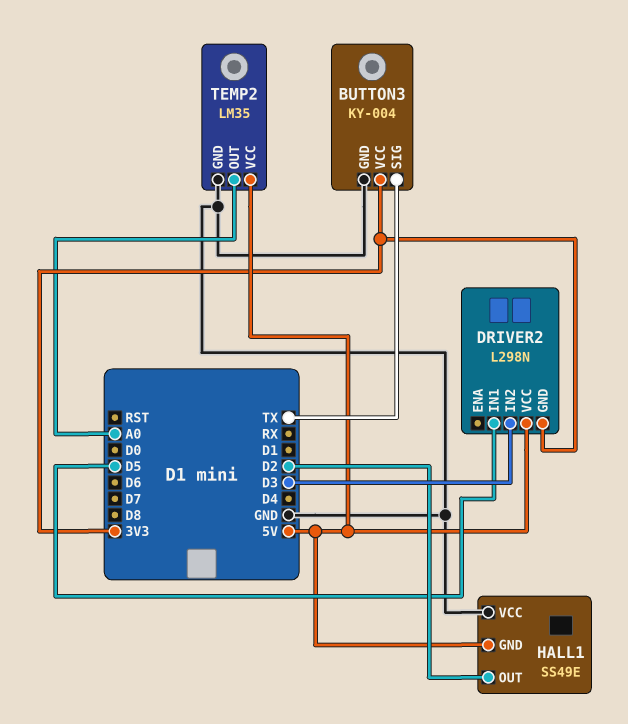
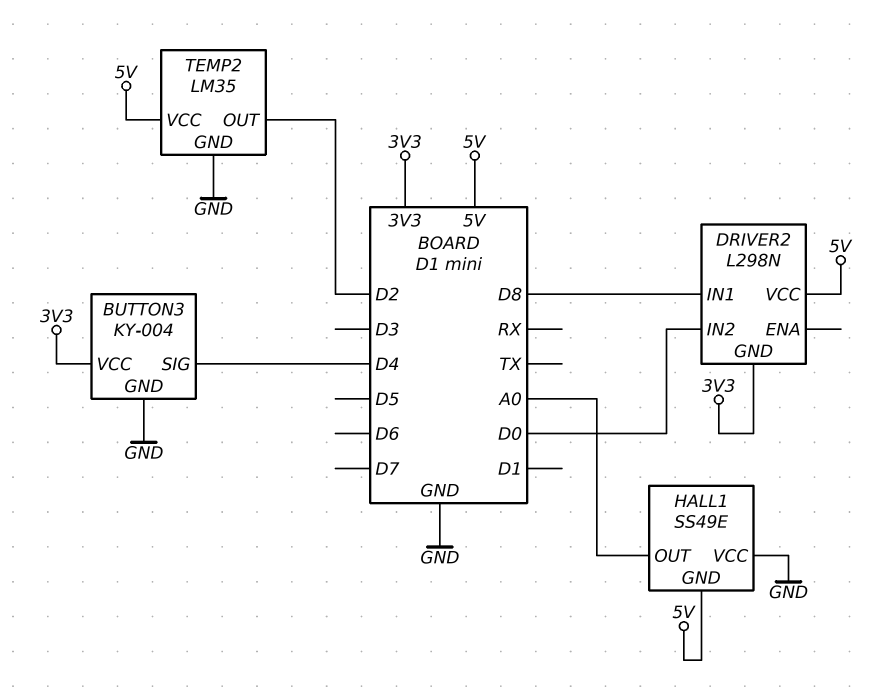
BUTTON3 pin SIG: TX -> D4
DRIVER2 pin IN1: D5 -> D8
DRIVER2 pin IN2: D3 -> D0
HALL1 pin OUT: D2 -> A0
TEMP2 pin OUT: A0 -> D2

